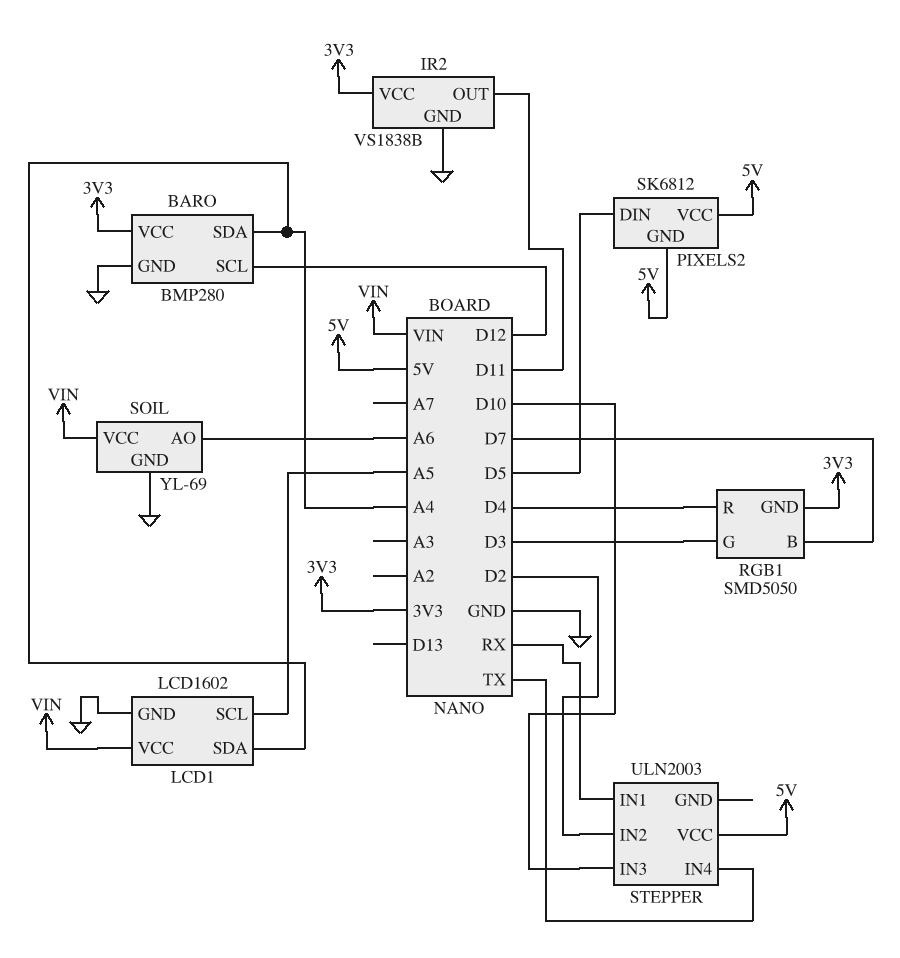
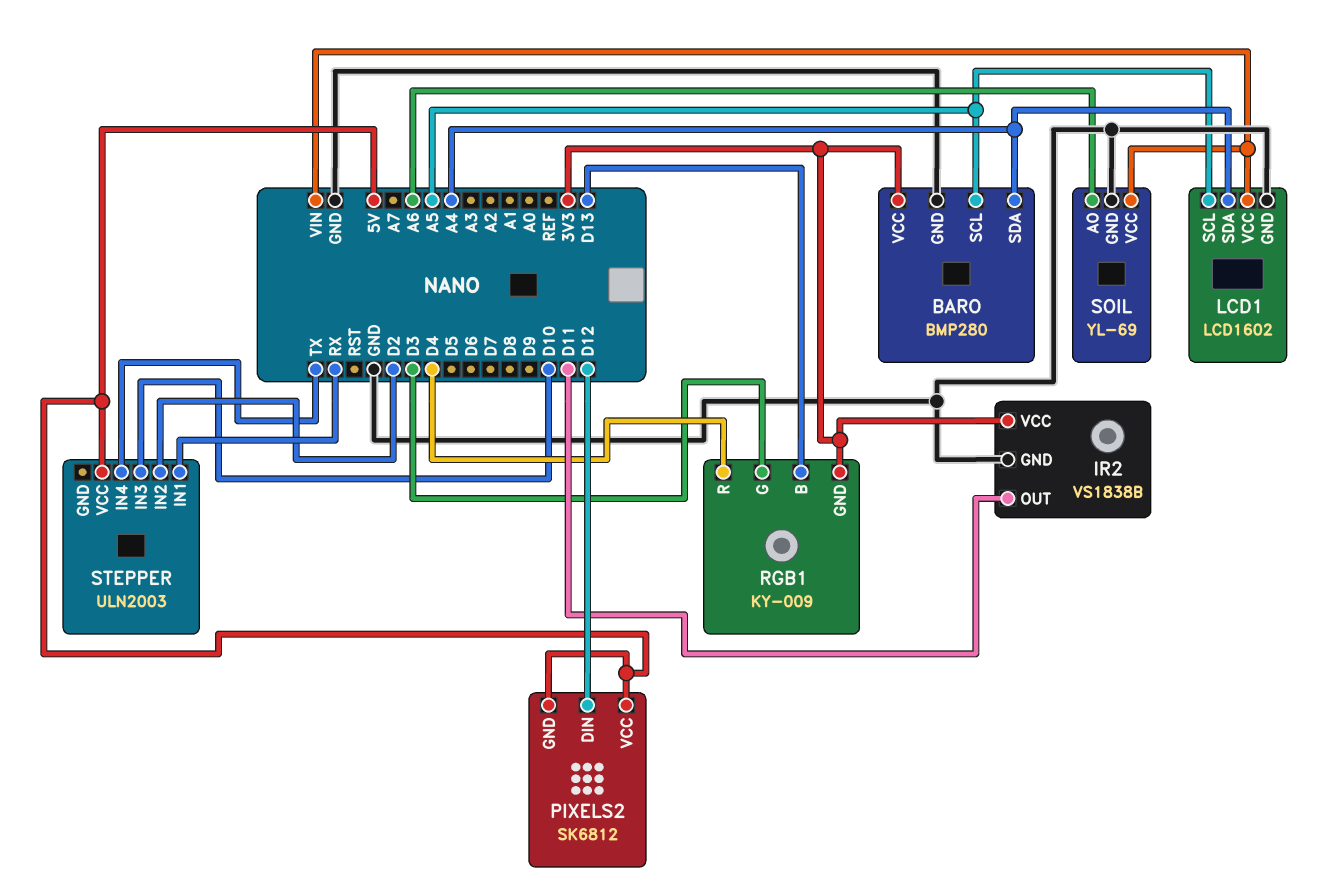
BARO pin SCL: D12 -> A5
PIXELS2 pin DIN: D5 -> D12
RGB1: SMD5050 -> KY-009
RGB1 pin B: D7 -> D13

